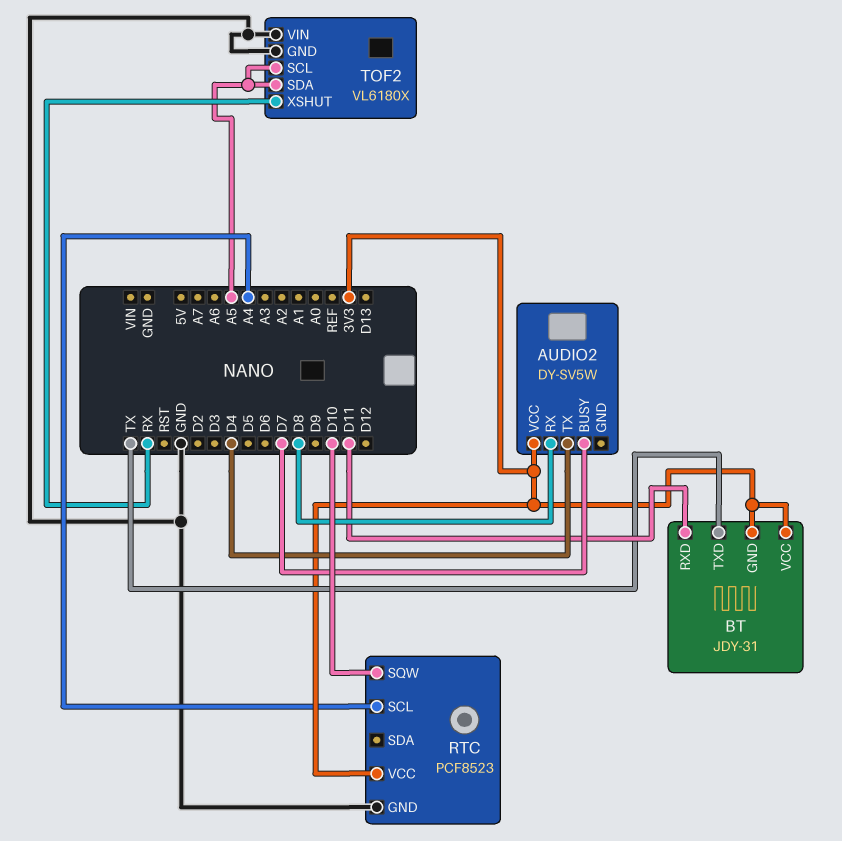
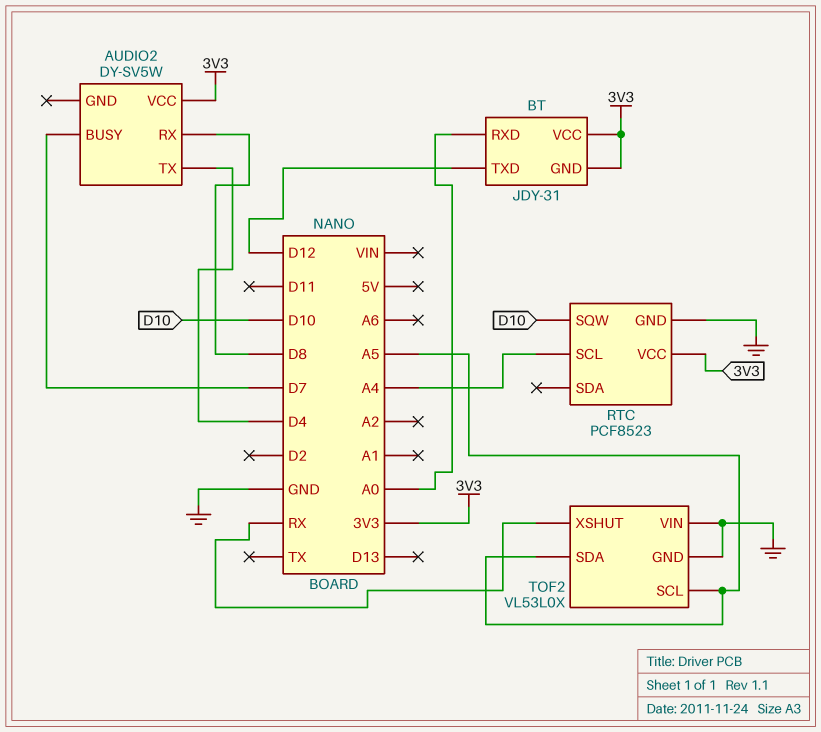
BT pin RXD: D11 -> A0
BT pin TXD: TX -> D12
TOF2: VL6180X -> VL53L0X

